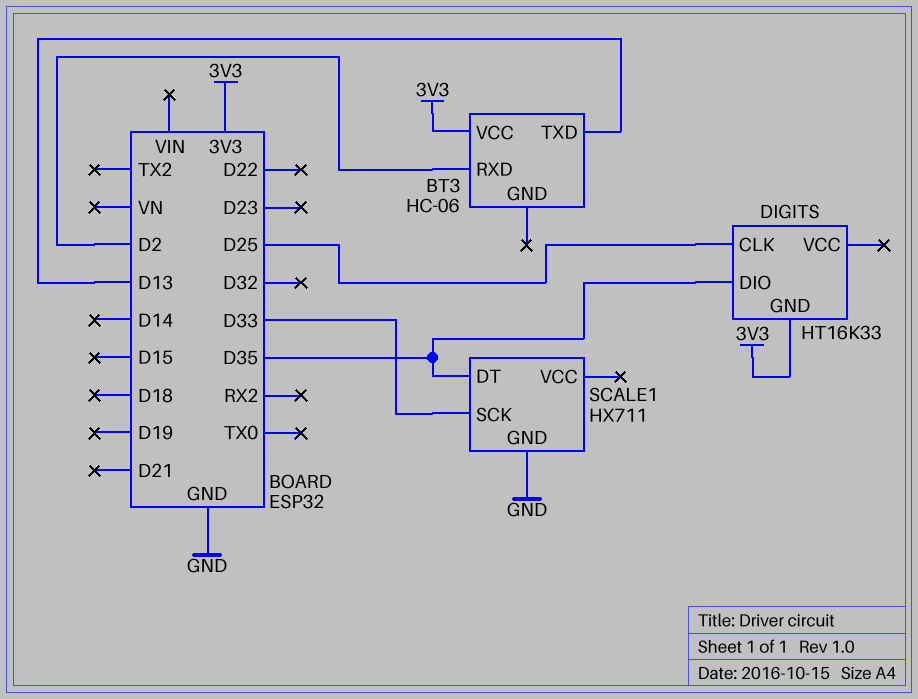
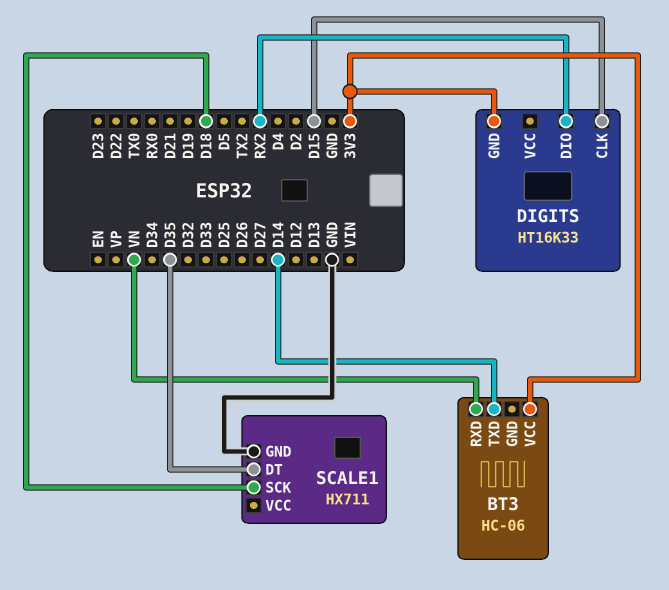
BT3 pin RXD: D2 -> VN
BT3 pin TXD: D13 -> D14
DIGITS pin CLK: D25 -> D15
DIGITS pin DIO: D35 -> RX2
SCALE1 pin SCK: D33 -> D18

